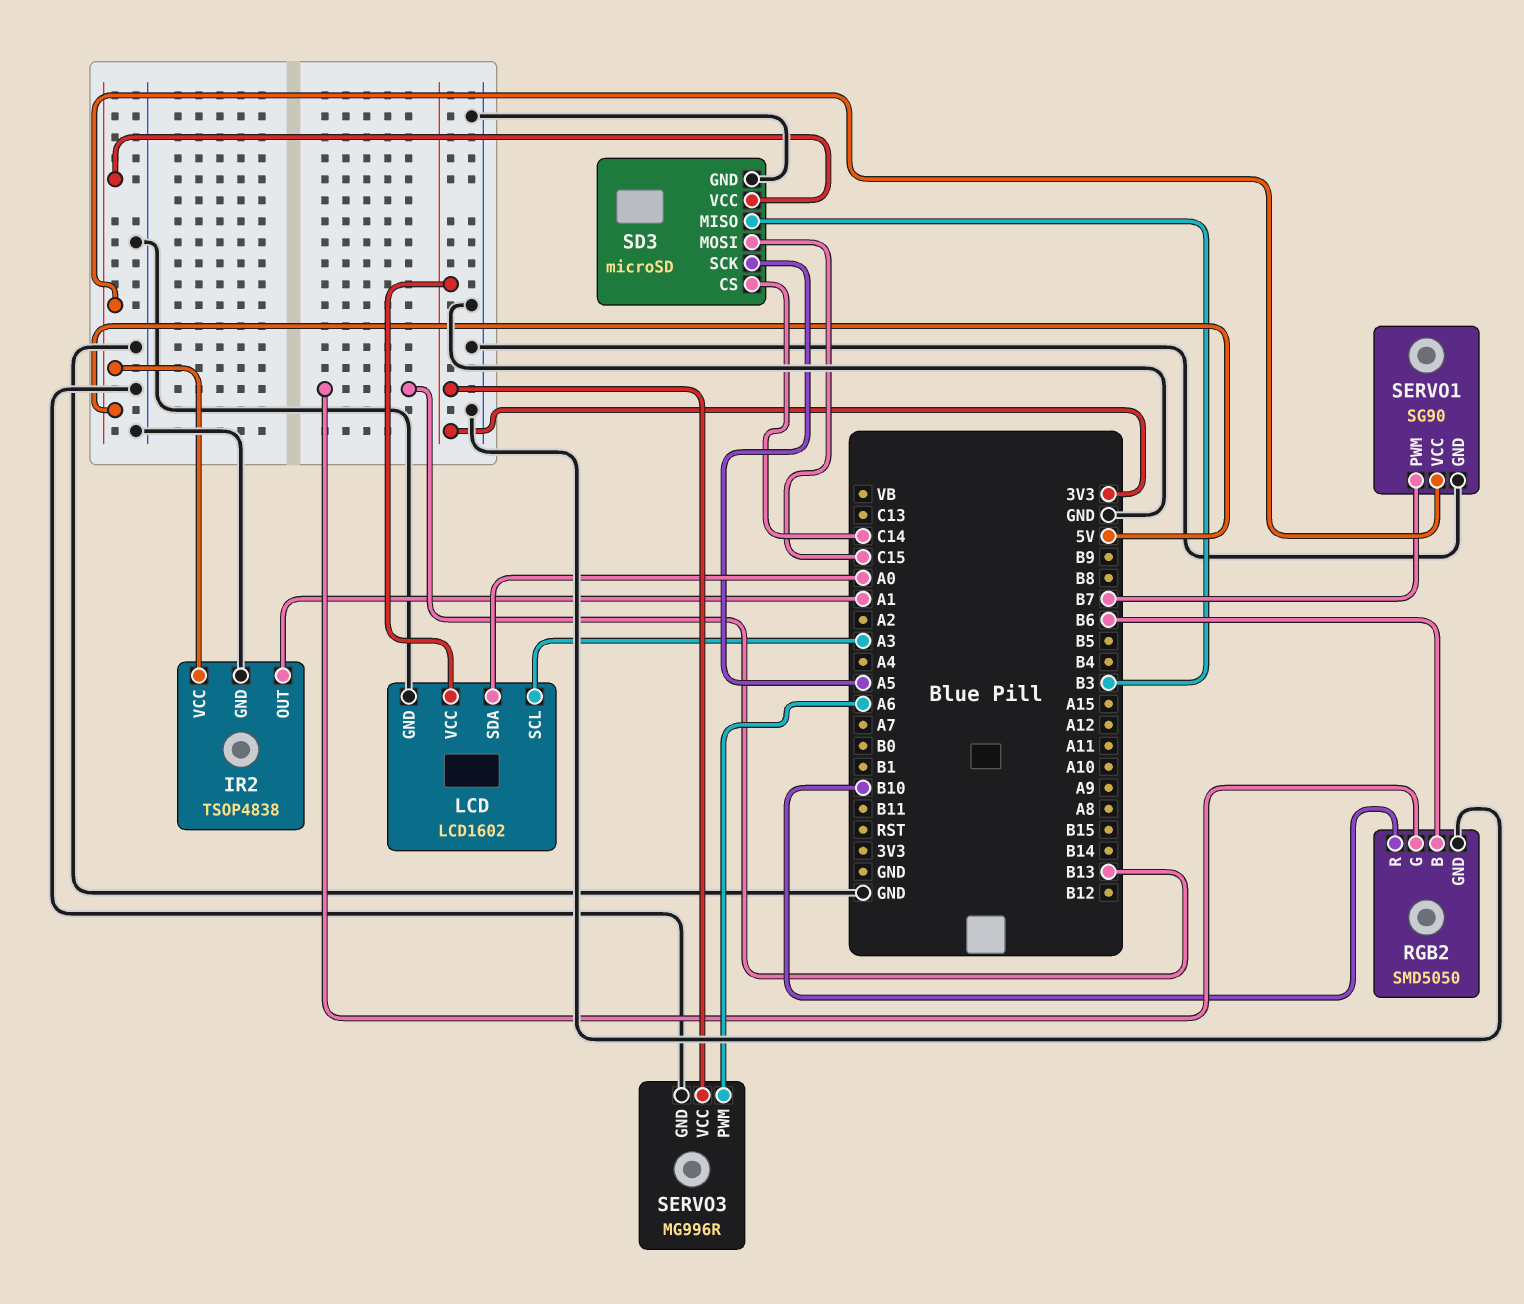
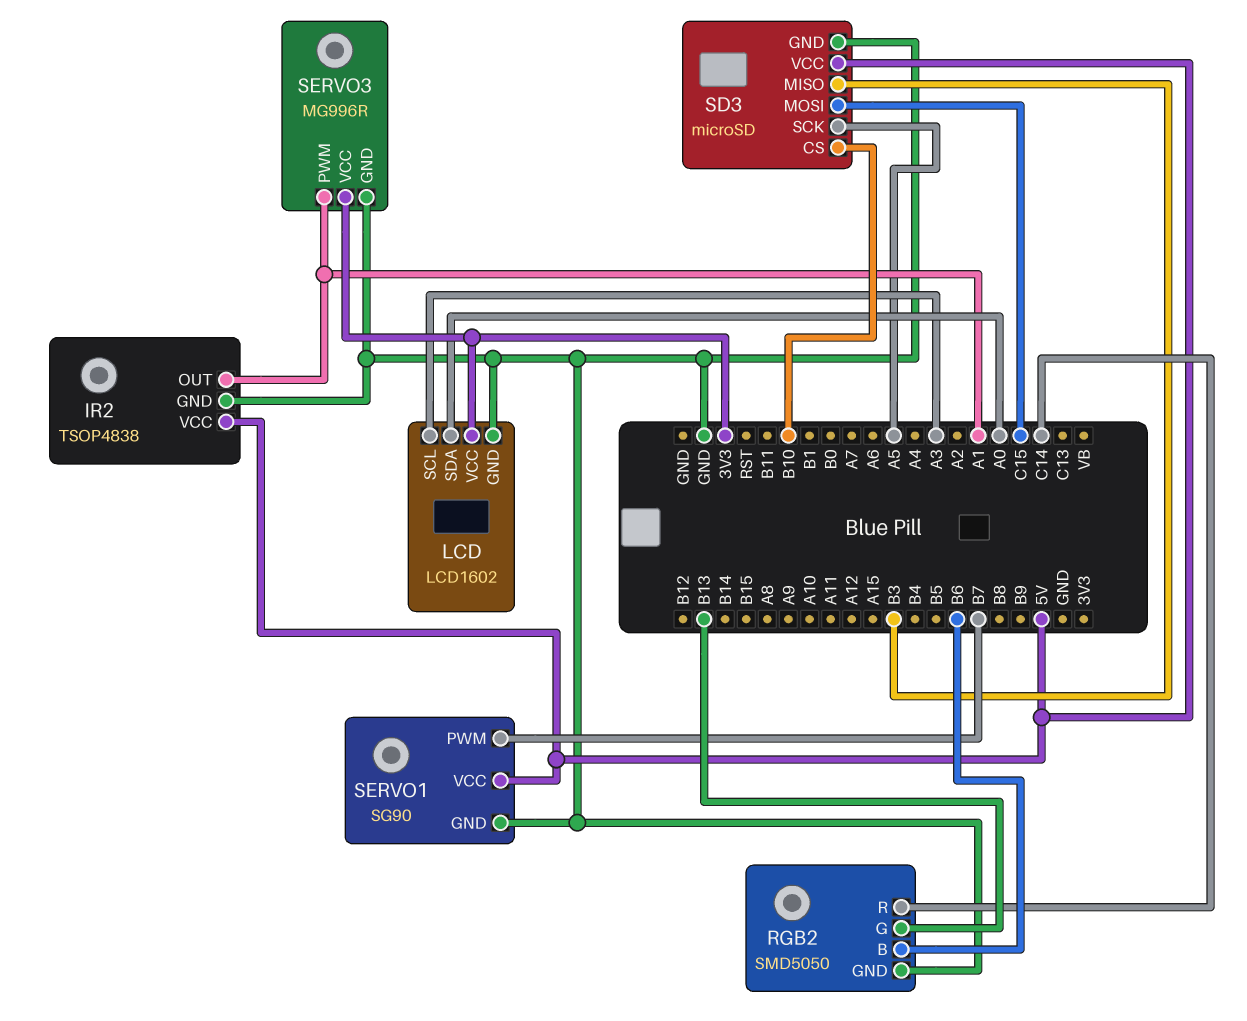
RGB2 pin R: B10 -> C14
SD3 pin CS: C14 -> B10
SERVO3 pin PWM: A6 -> A1

